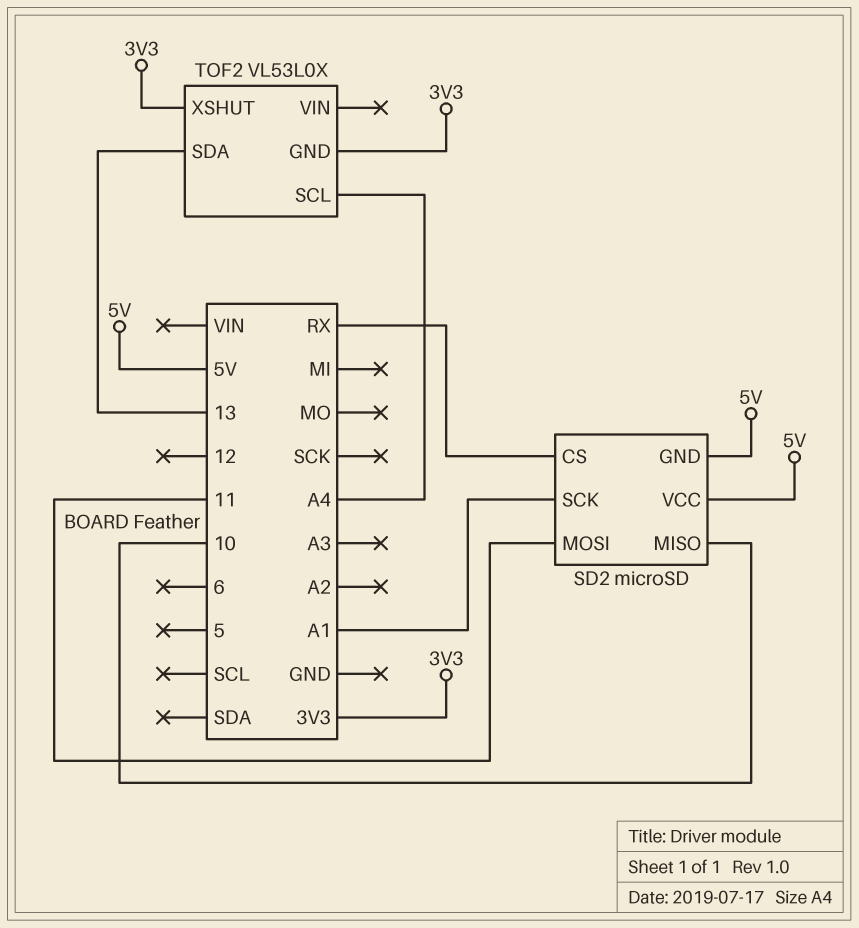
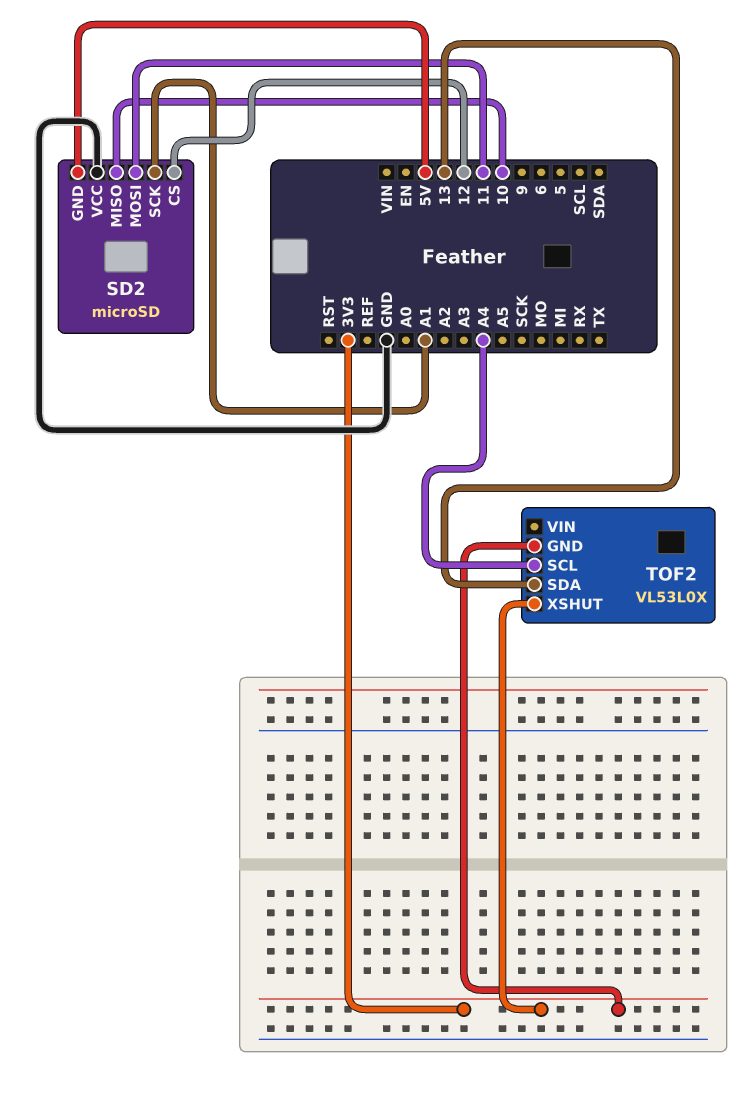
SD2 pin CS: RX -> 12
SD2 pin VCC: 5V -> GND

